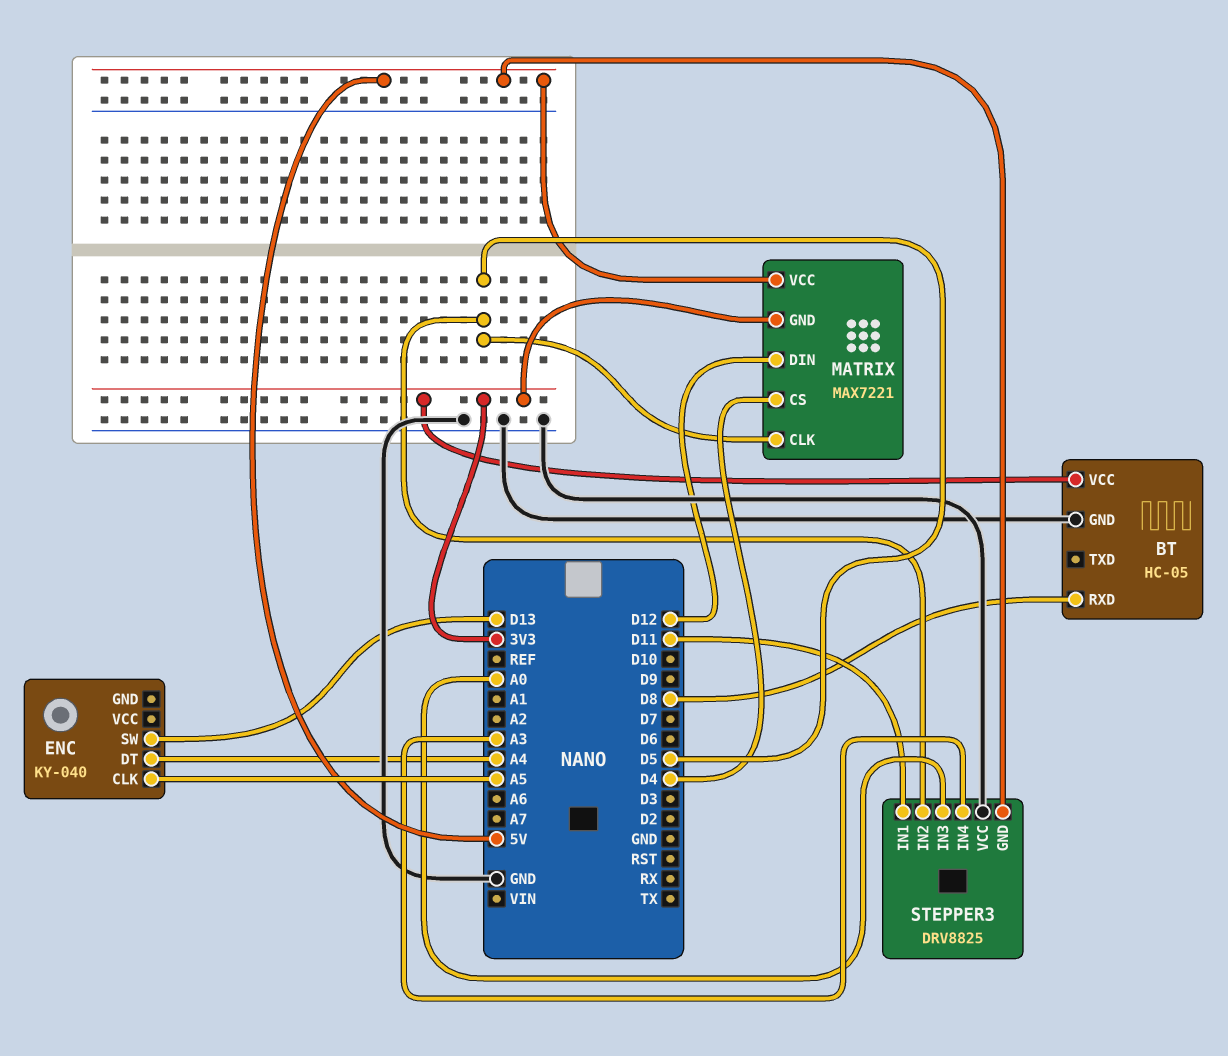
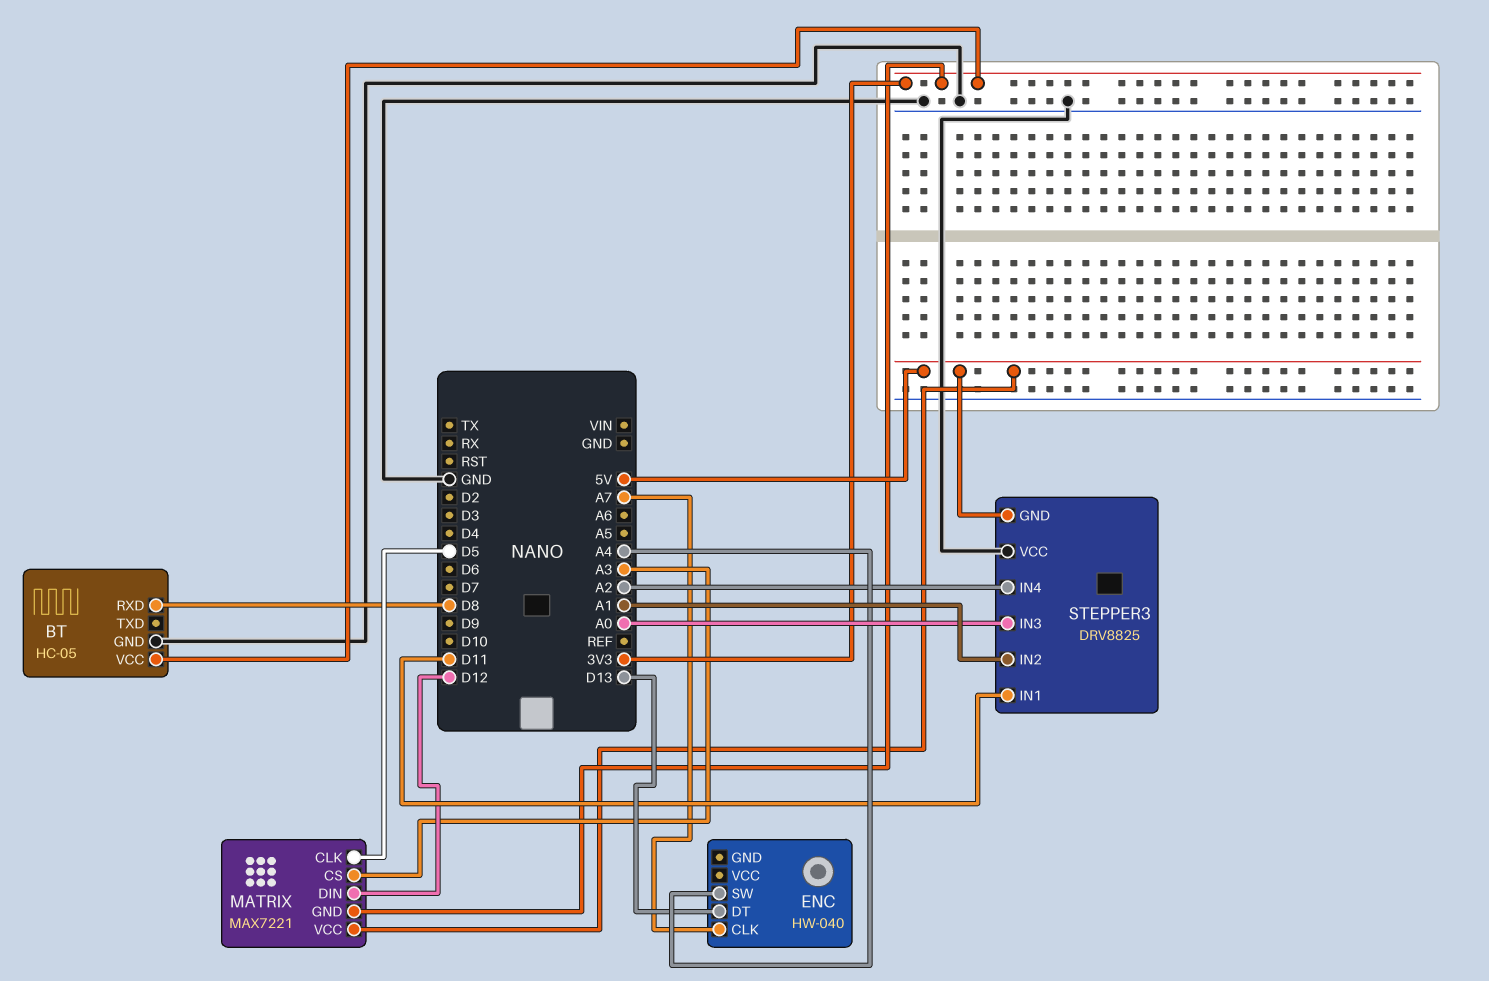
ENC: KY-040 -> HW-040
ENC pin CLK: A5 -> A7
ENC pin DT: A4 -> D13
ENC pin SW: D13 -> A4
MATRIX pin CS: D4 -> A3
STEPPER3 pin IN2: D5 -> A1
STEPPER3 pin IN4: A3 -> A2

